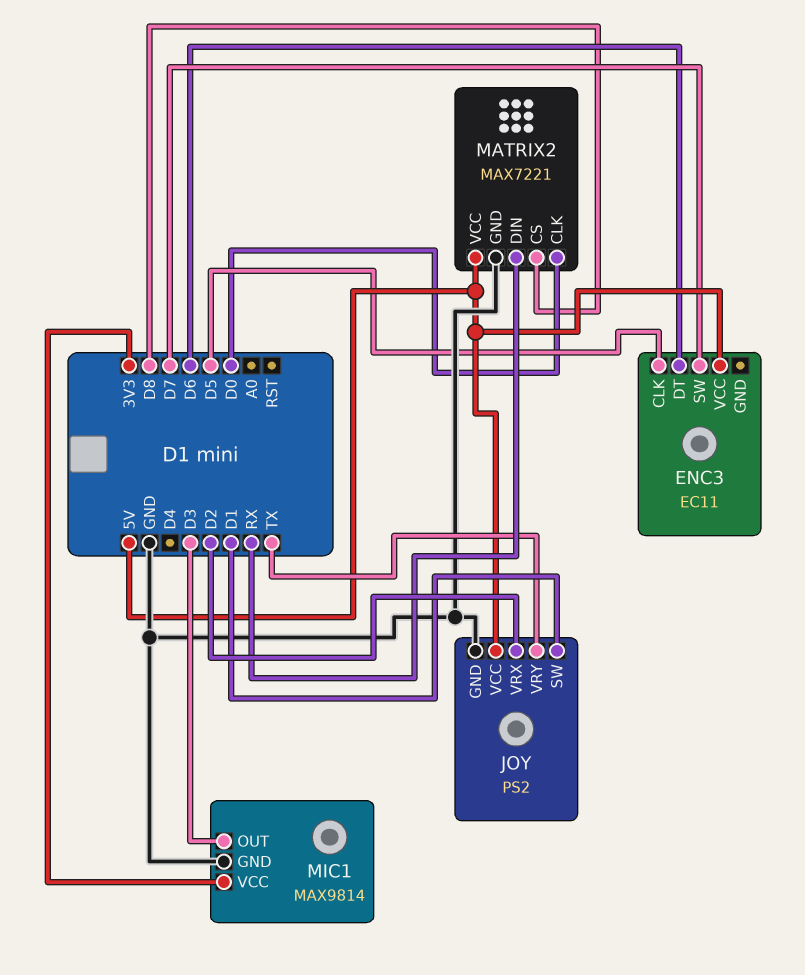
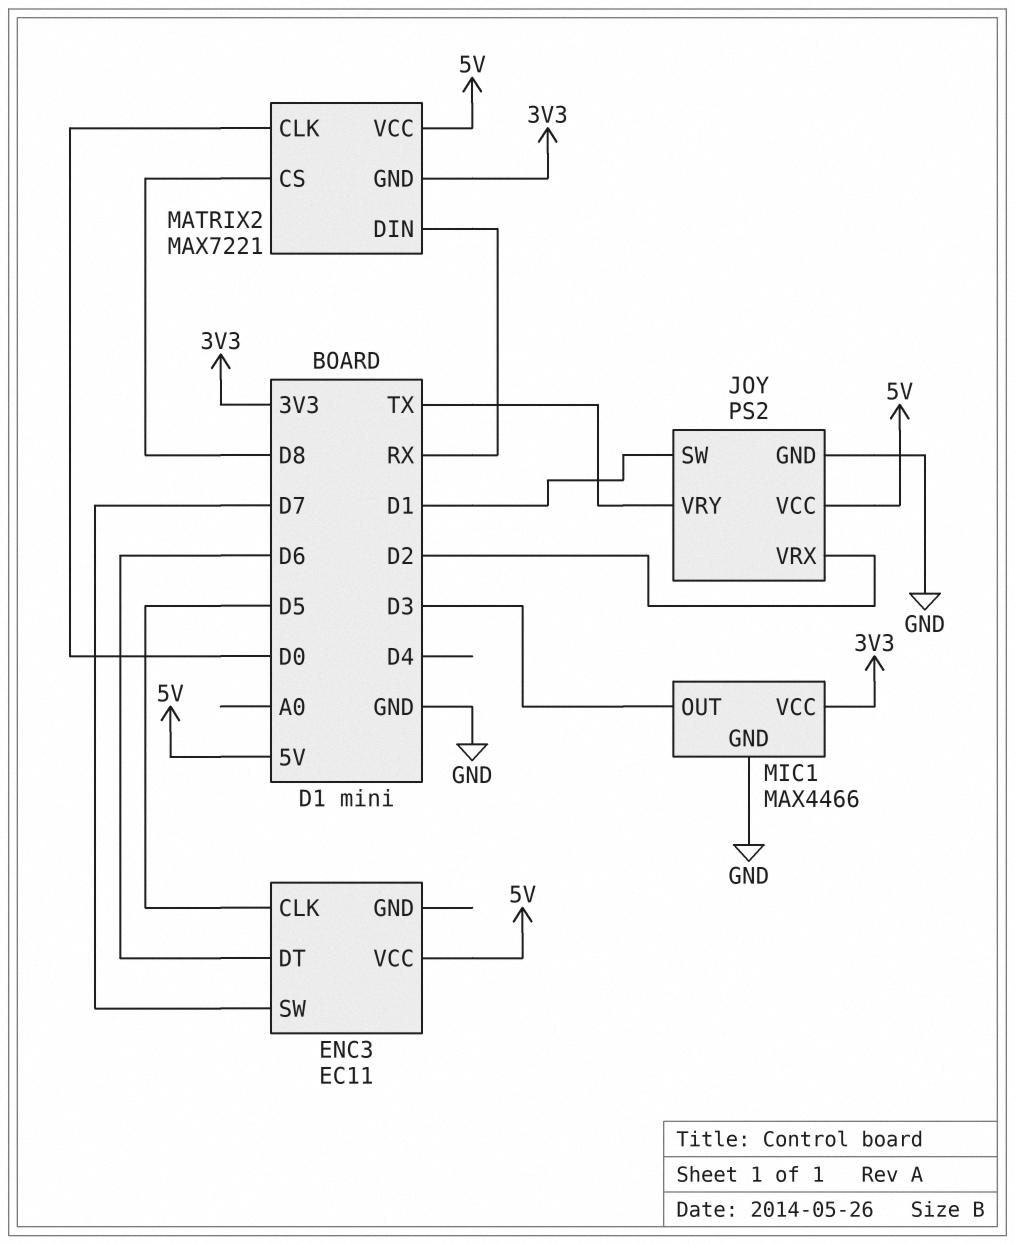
MATRIX2 pin GND: GND -> 3V3
MIC1: MAX9814 -> MAX4466

